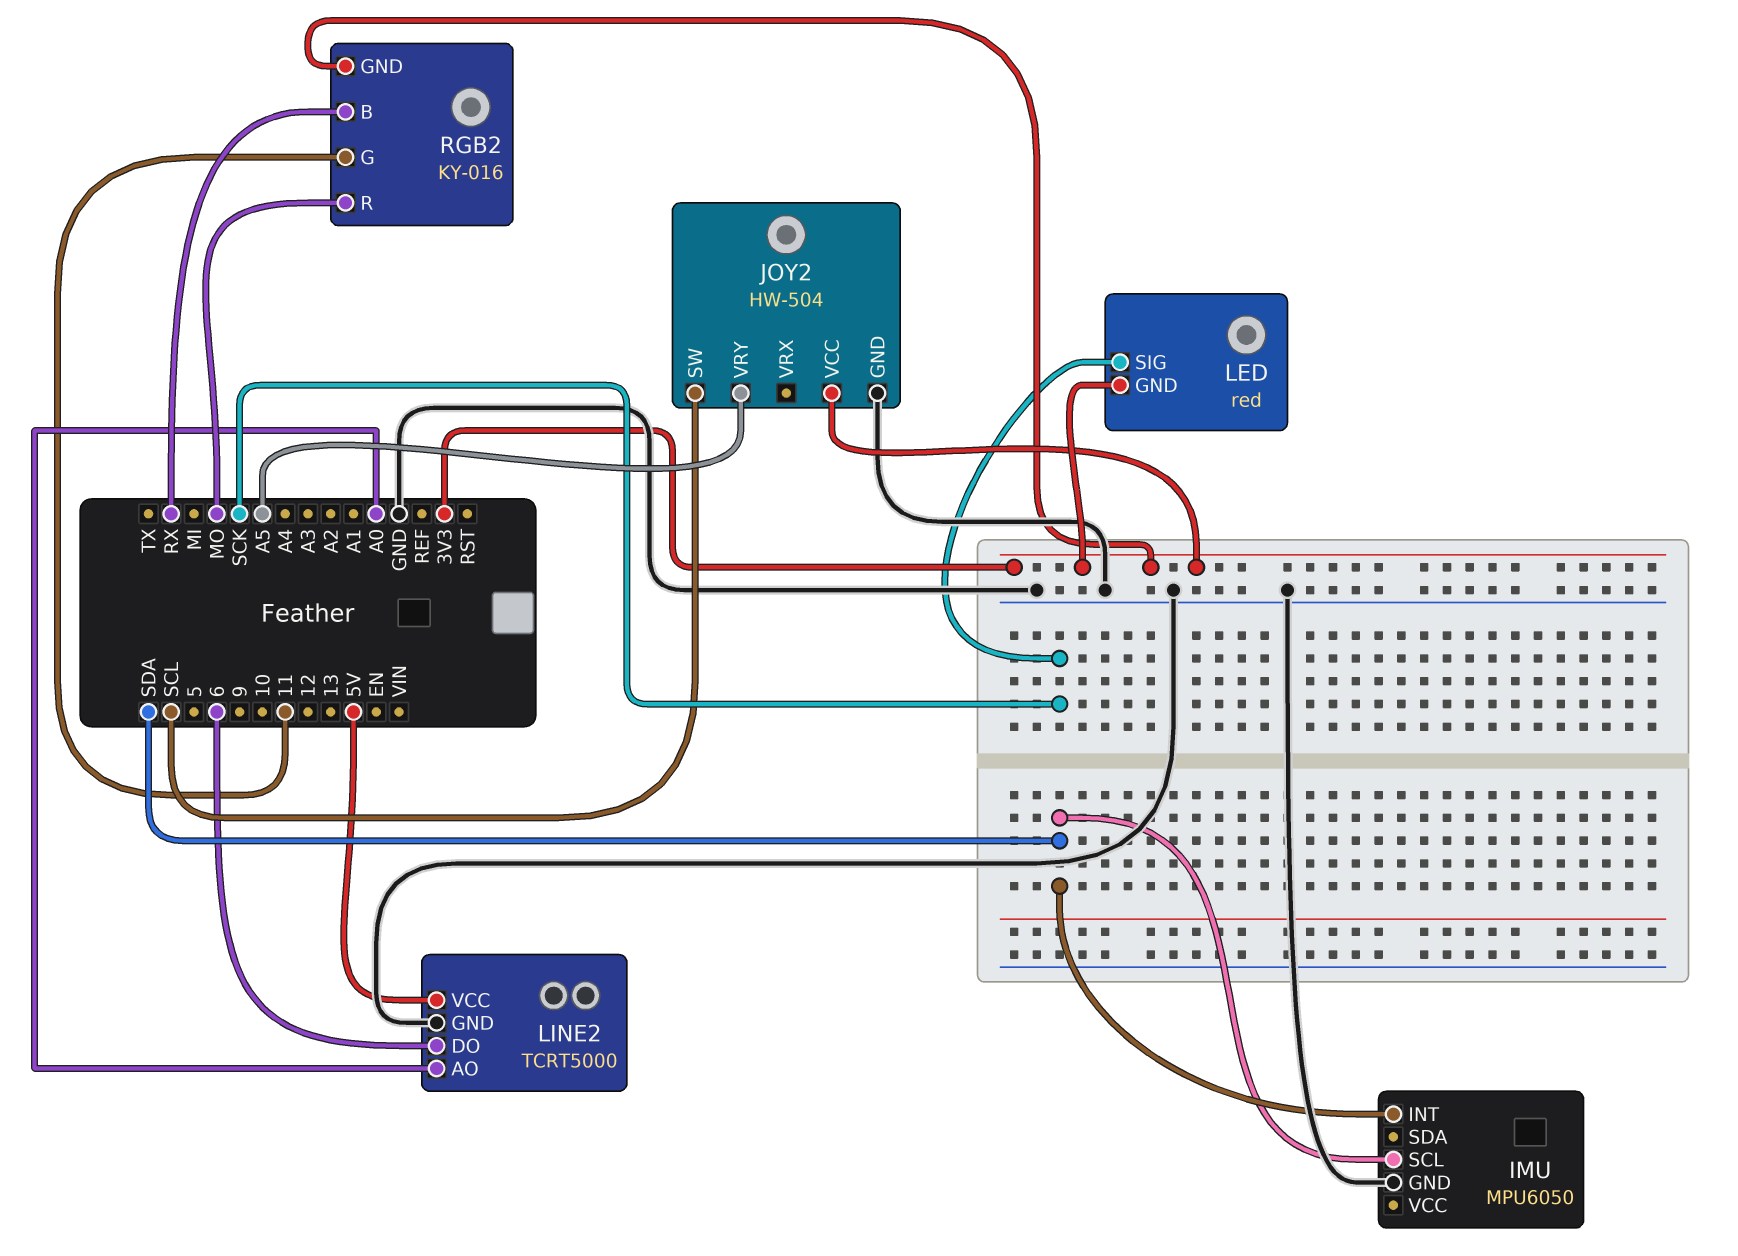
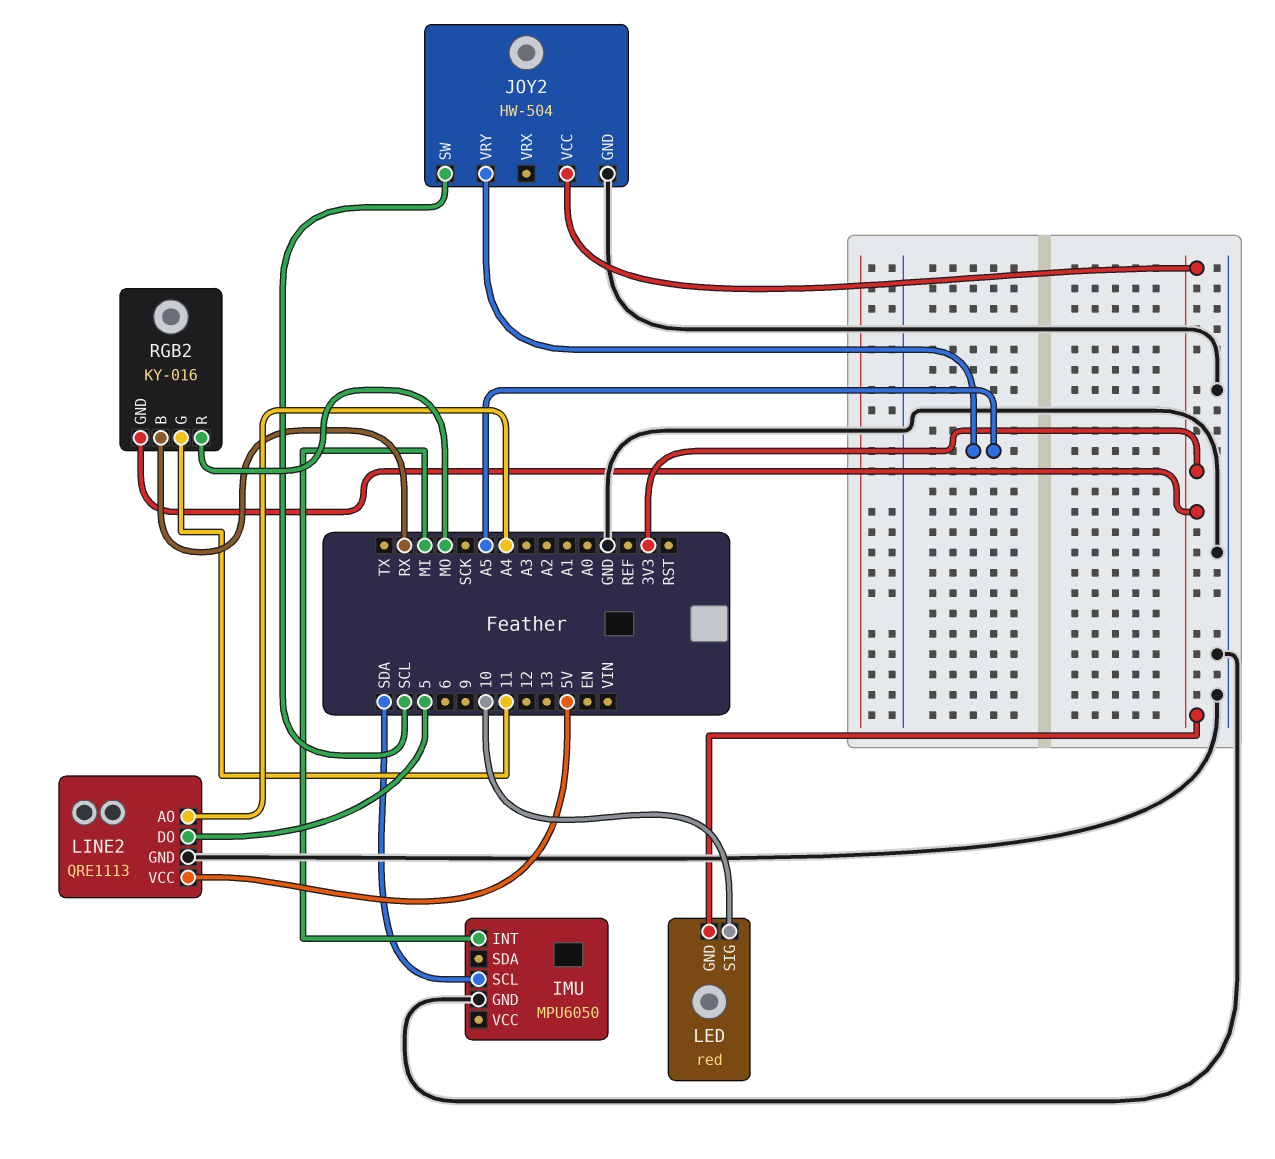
IMU pin INT: SDA -> MI
LED pin SIG: SCK -> 10
LINE2: TCRT5000 -> QRE1113
LINE2 pin AO: A0 -> A4
LINE2 pin DO: 6 -> 5

